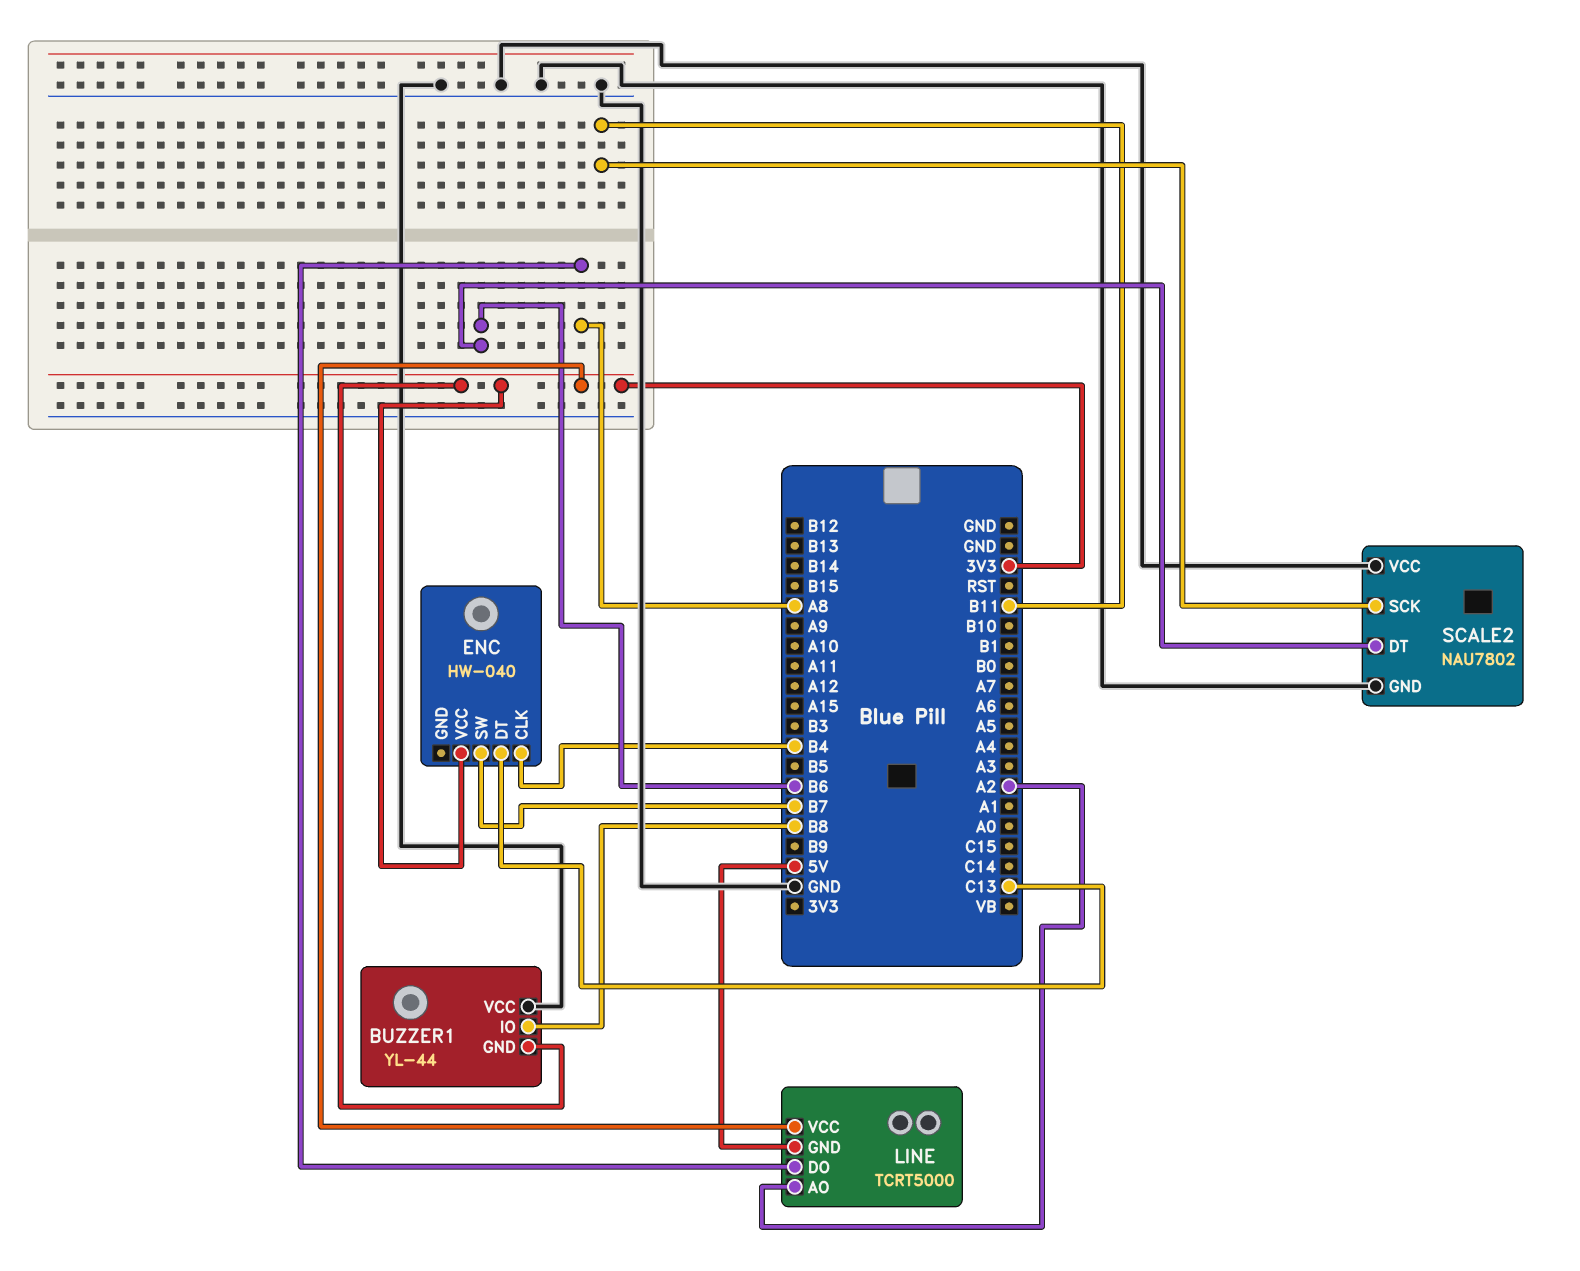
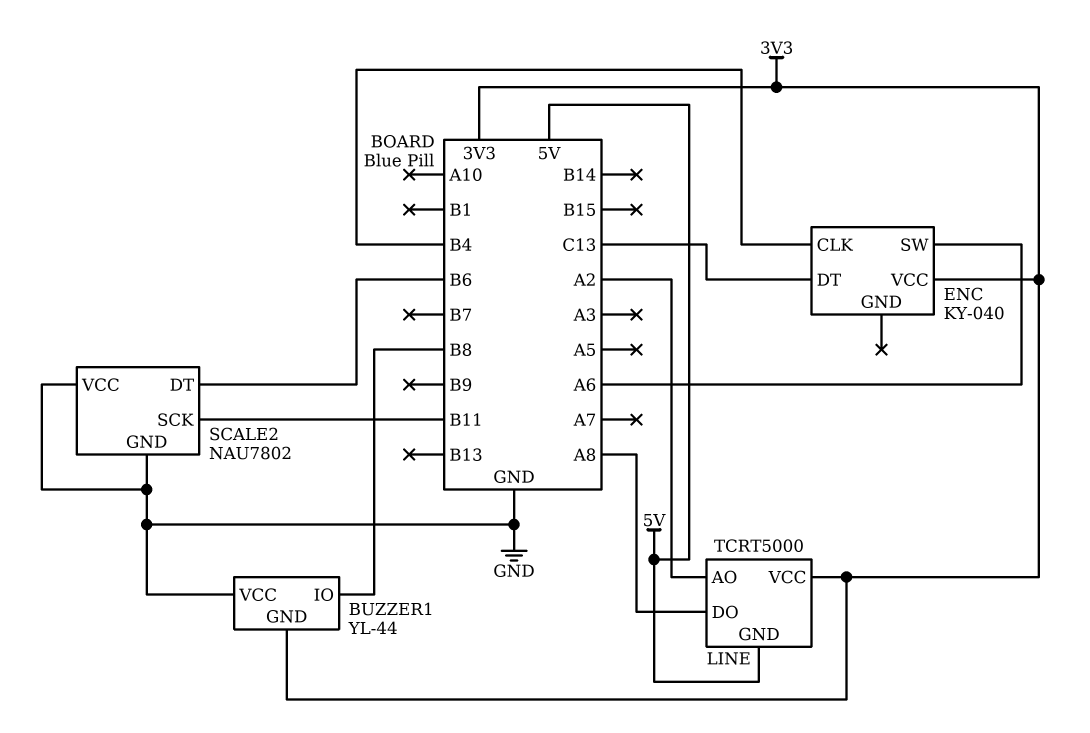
ENC: HW-040 -> KY-040
ENC pin SW: B7 -> A6

